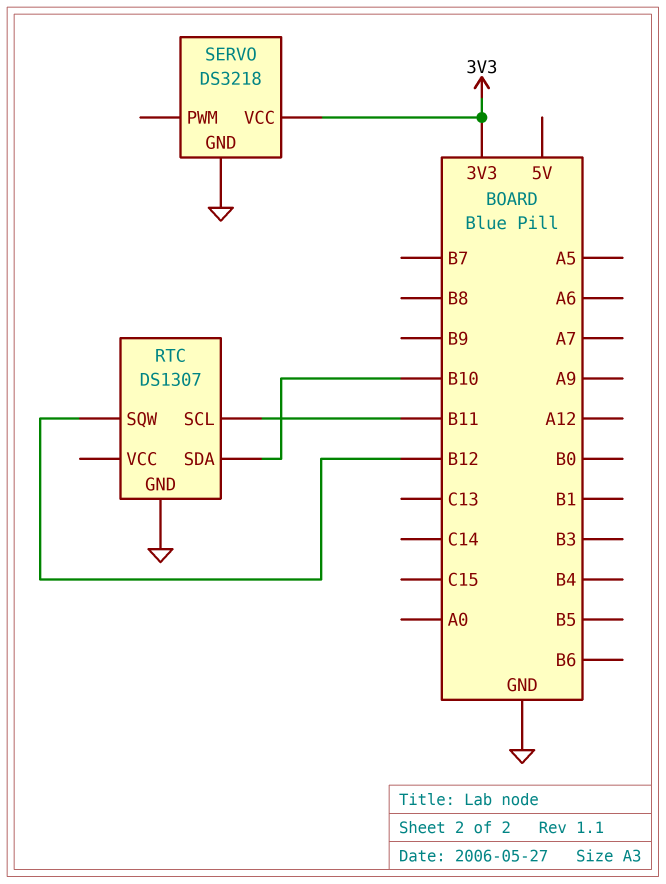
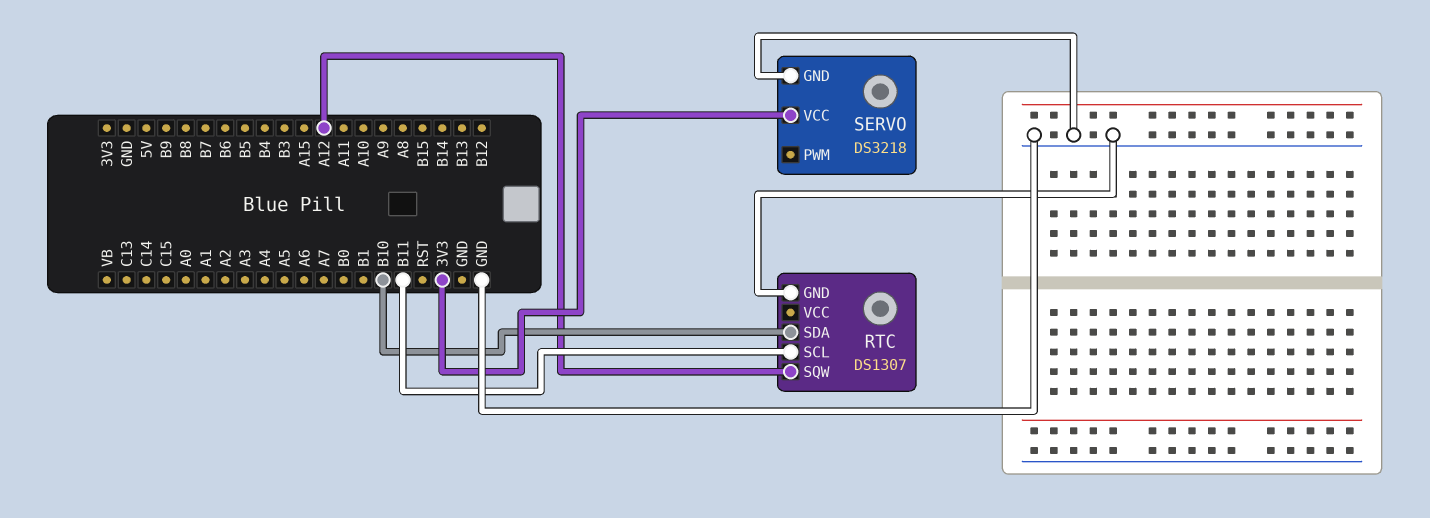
RTC pin SQW: B12 -> A12

